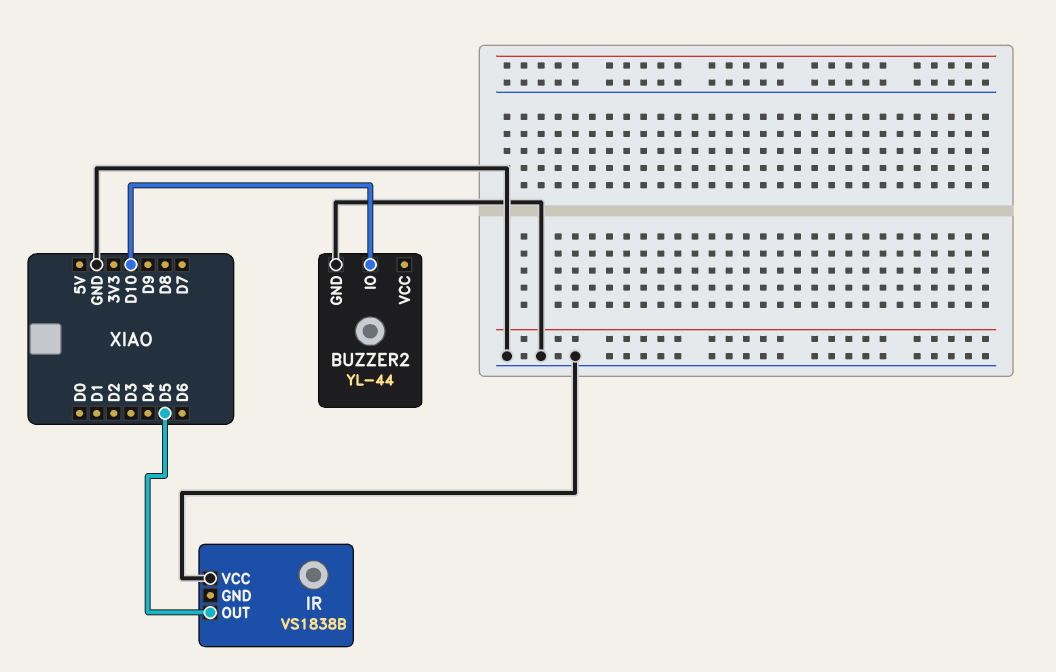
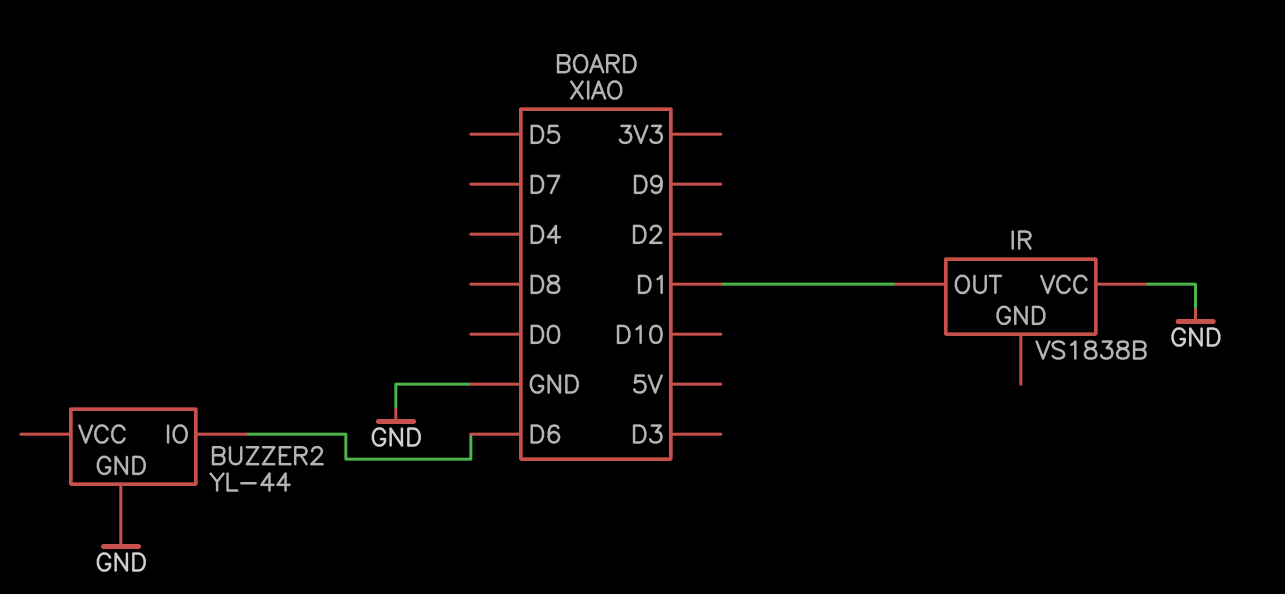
BUZZER2 pin IO: D10 -> D6
IR pin OUT: D5 -> D1

